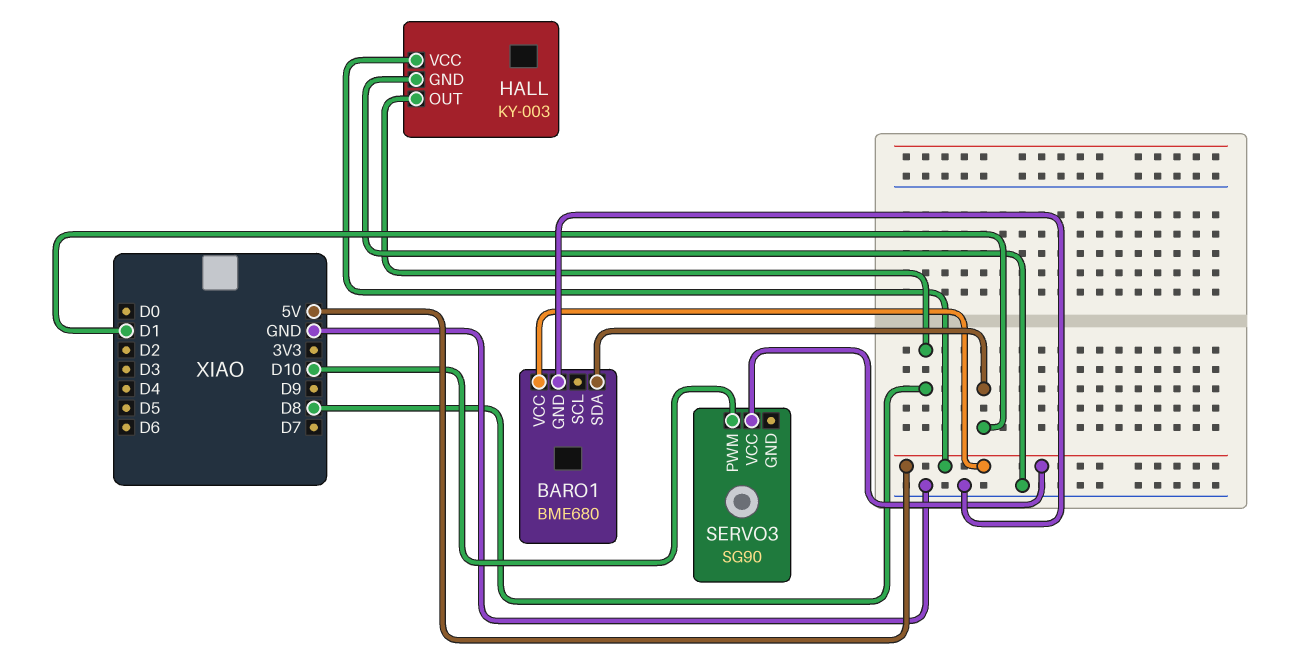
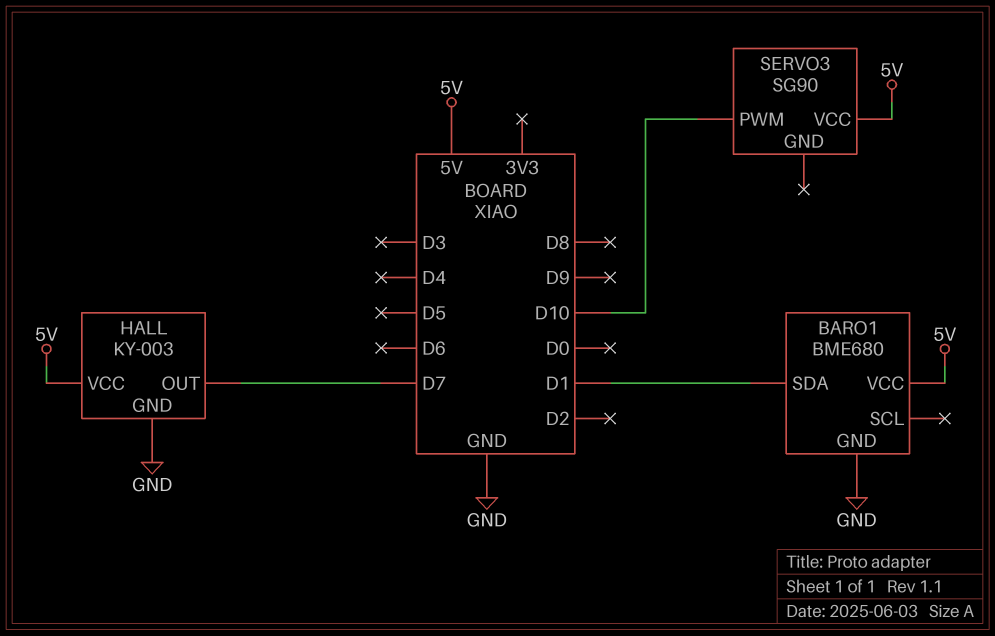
HALL pin OUT: D8 -> D7

